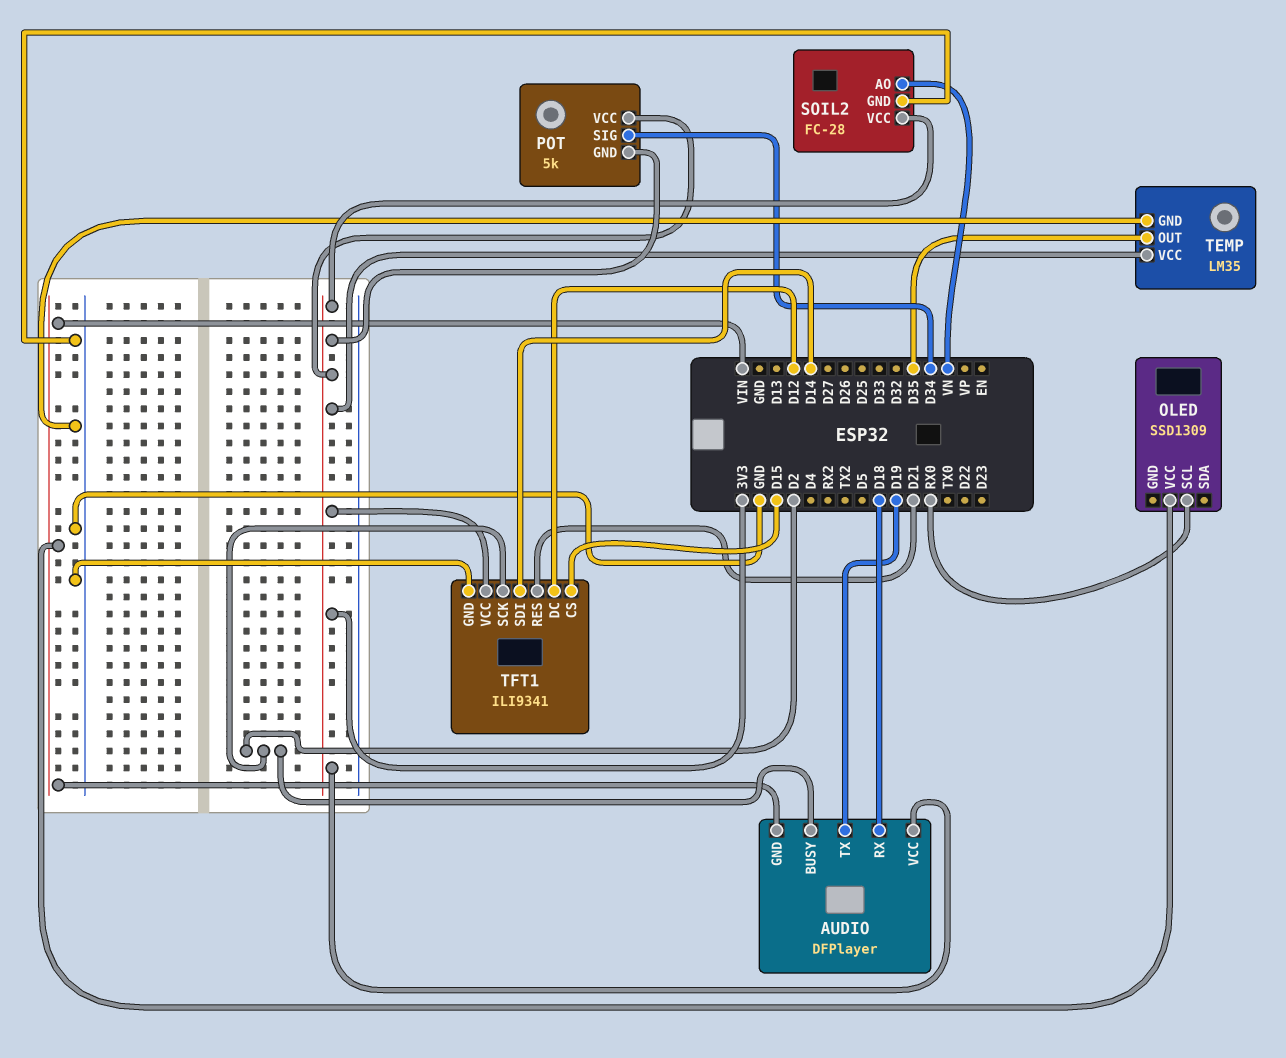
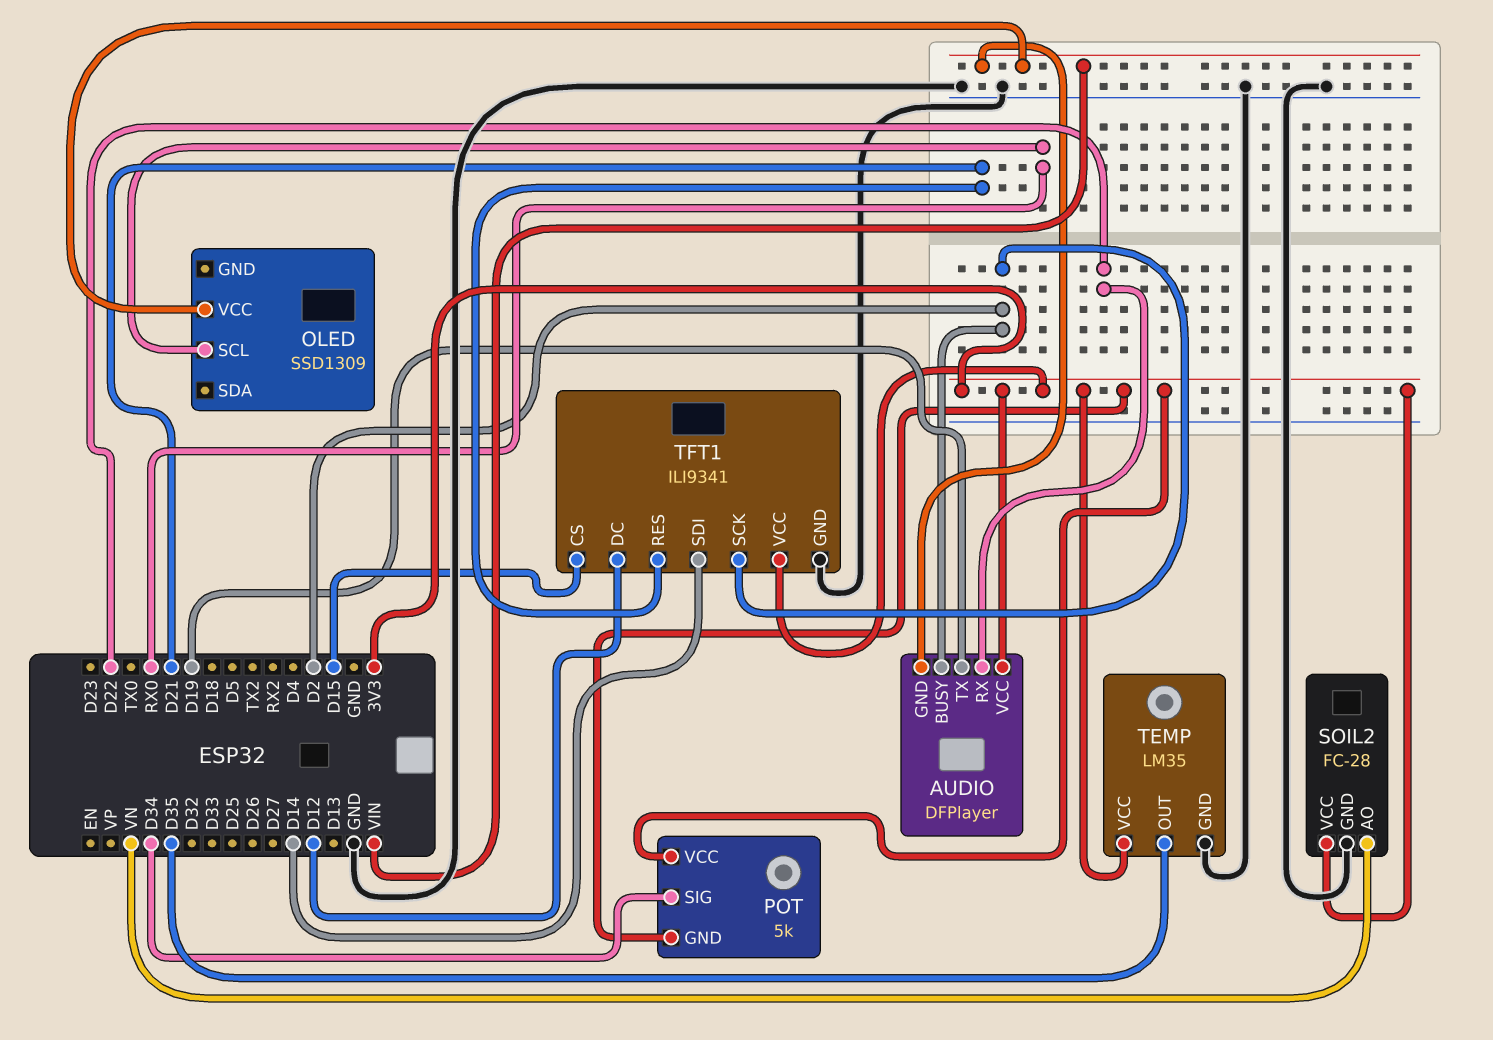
AUDIO pin RX: D18 -> D22

